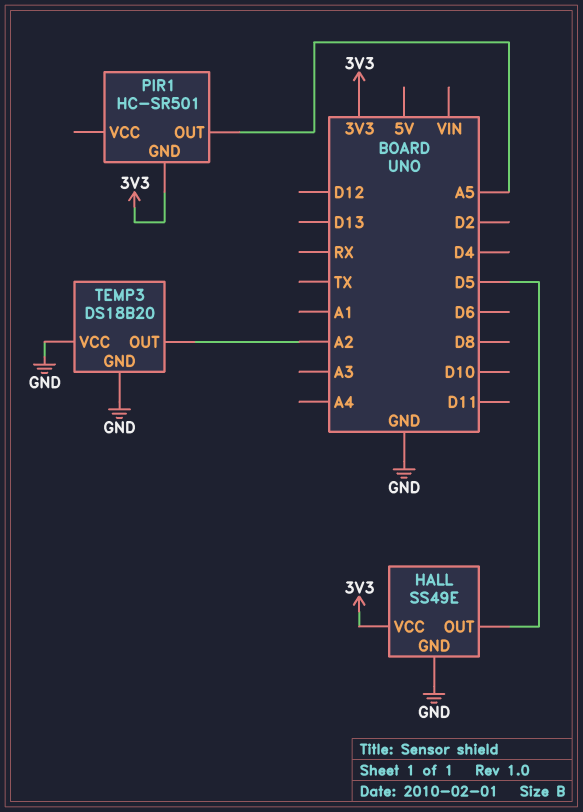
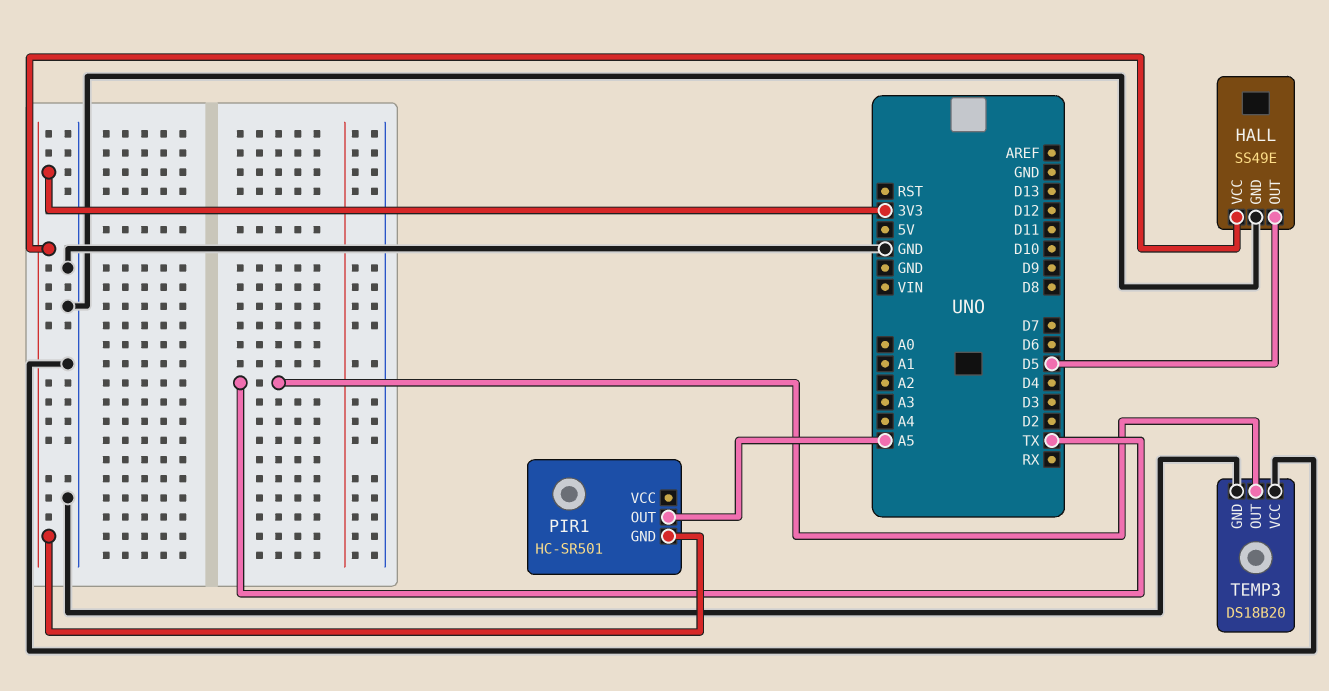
TEMP3 pin OUT: A2 -> TX

